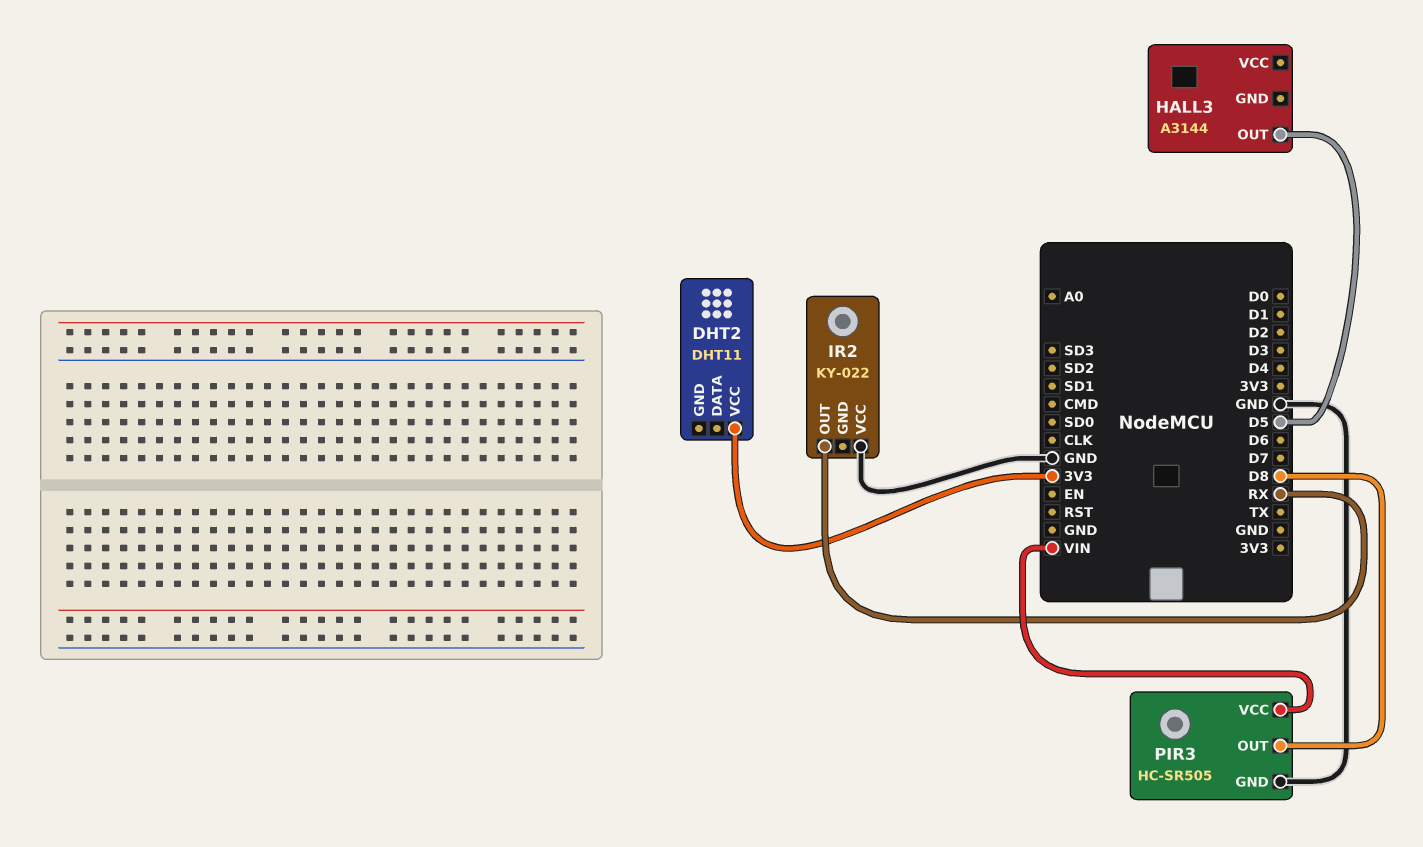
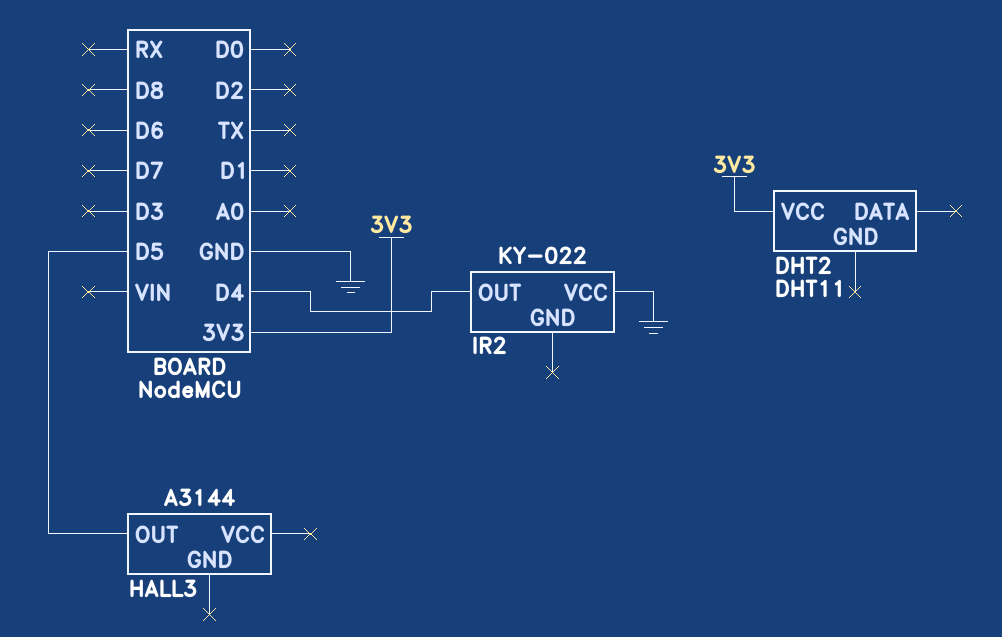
IR2 pin OUT: RX -> D4
PIR3: HC-SR505 -> none
PIR3 pin GND: GND -> none
PIR3 pin OUT: D8 -> none
PIR3 pin VCC: VIN -> none

